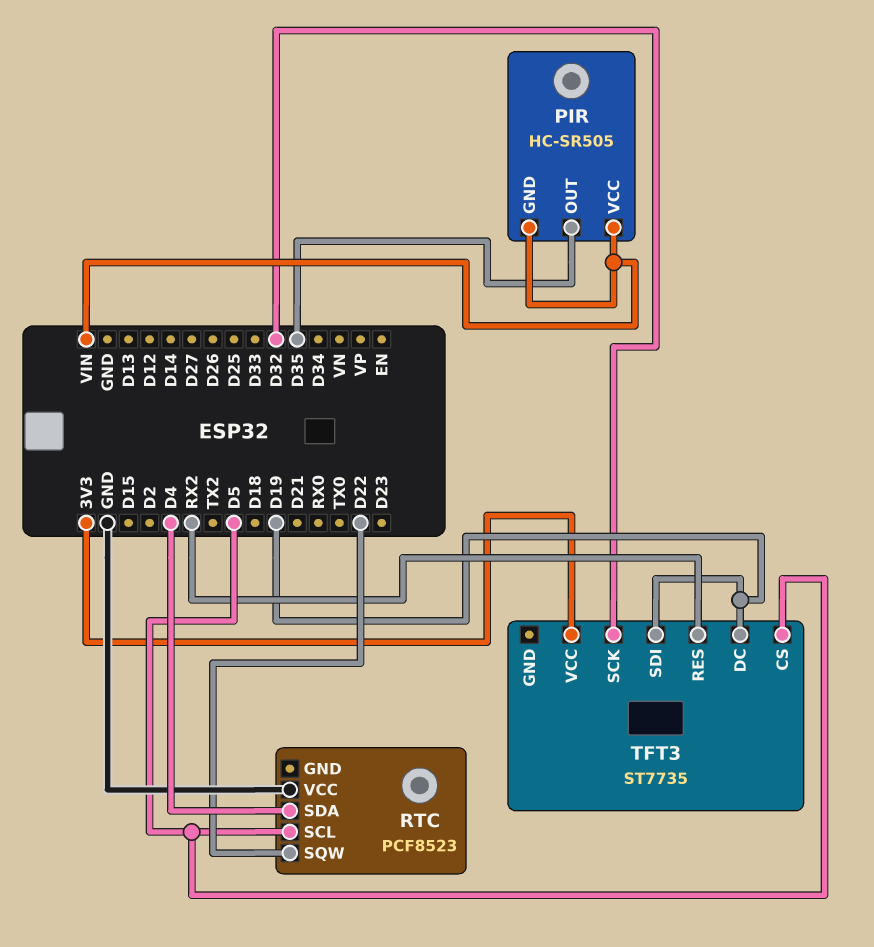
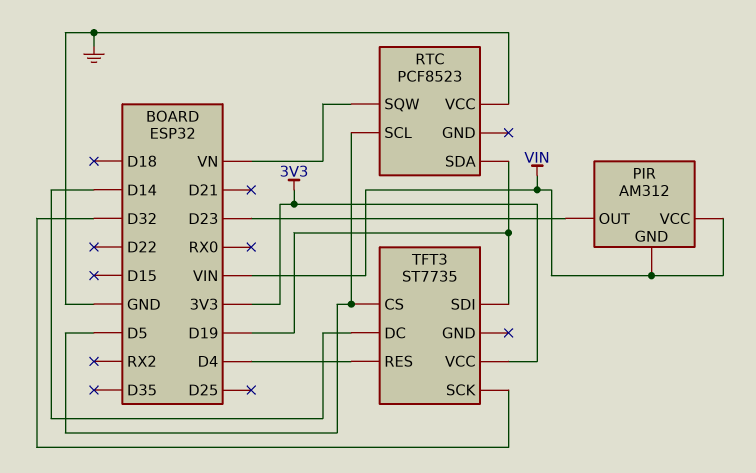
PIR: HC-SR505 -> AM312
PIR pin OUT: D35 -> D23
RTC pin SDA: D4 -> D19
RTC pin SQW: D22 -> VN
TFT3 pin DC: D19 -> D14
TFT3 pin RES: RX2 -> D4

